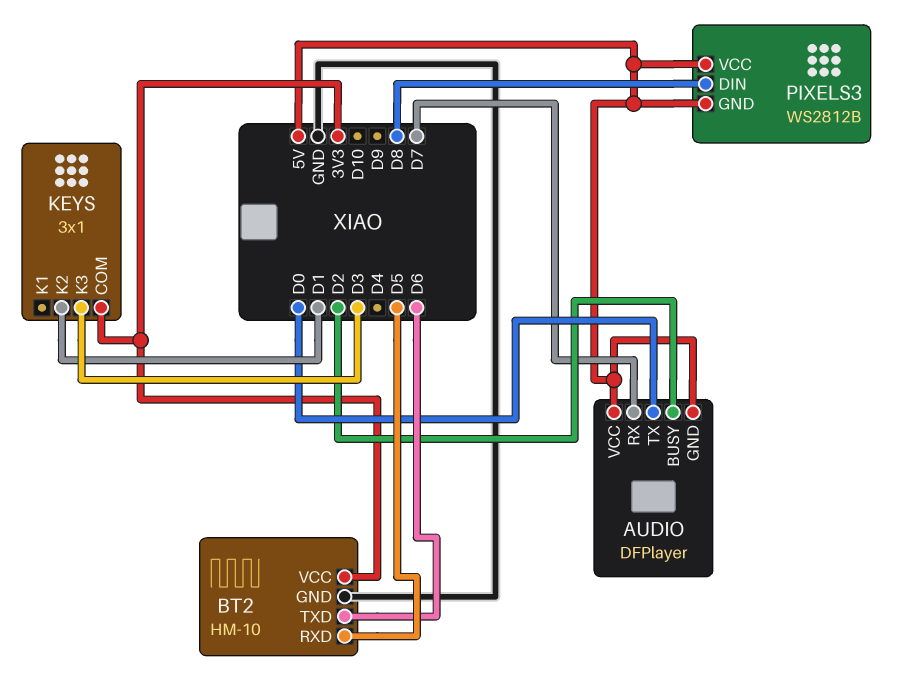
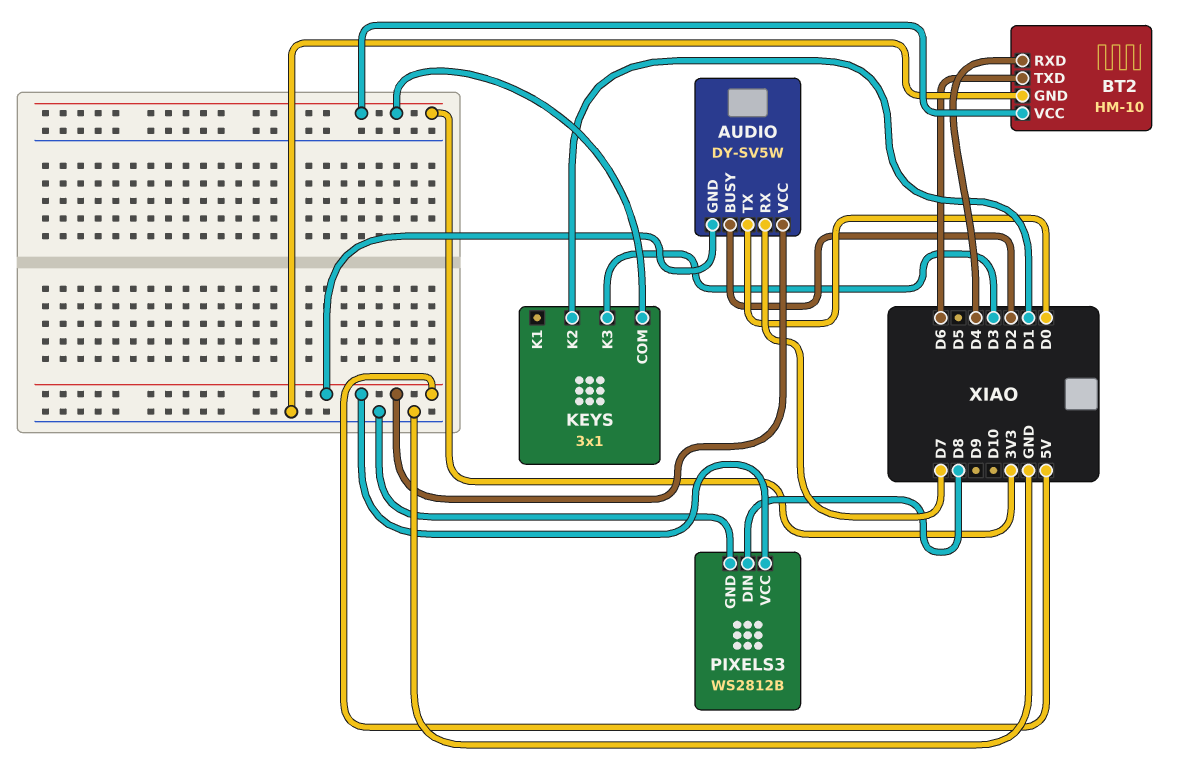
AUDIO: DFPlayer -> DY-SV5W
BT2 pin RXD: D5 -> D4
PIXELS3 pin GND: 5V -> GND

